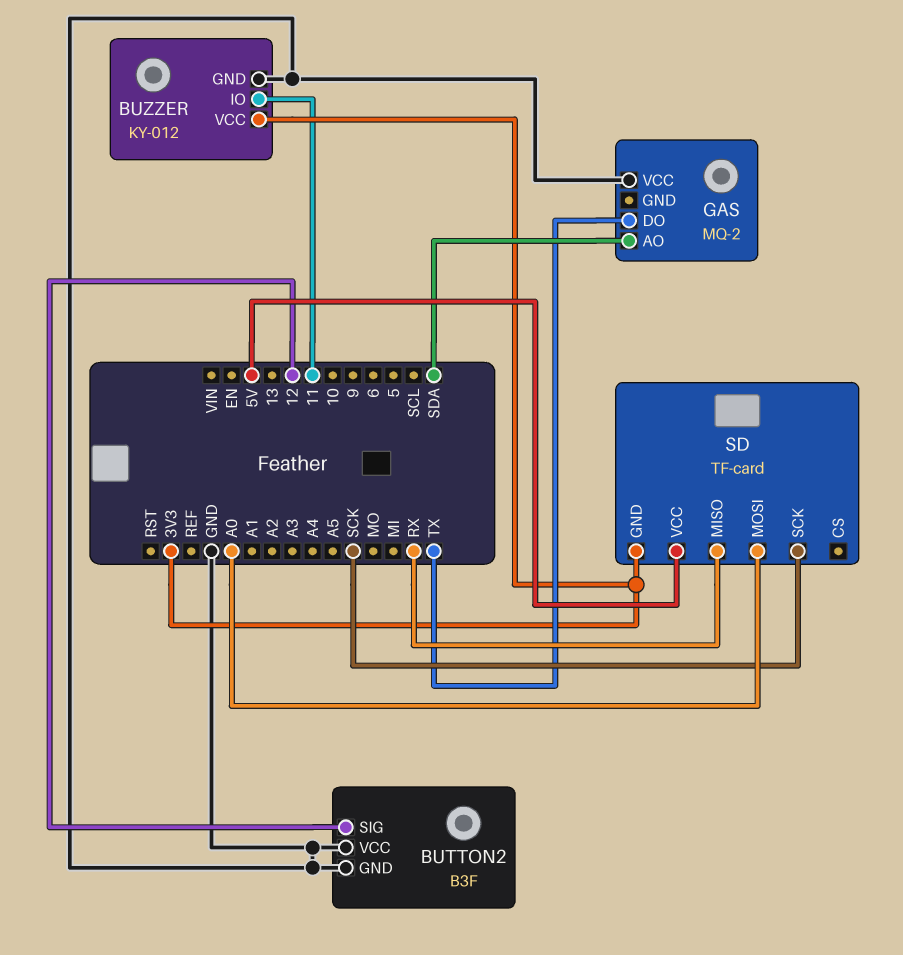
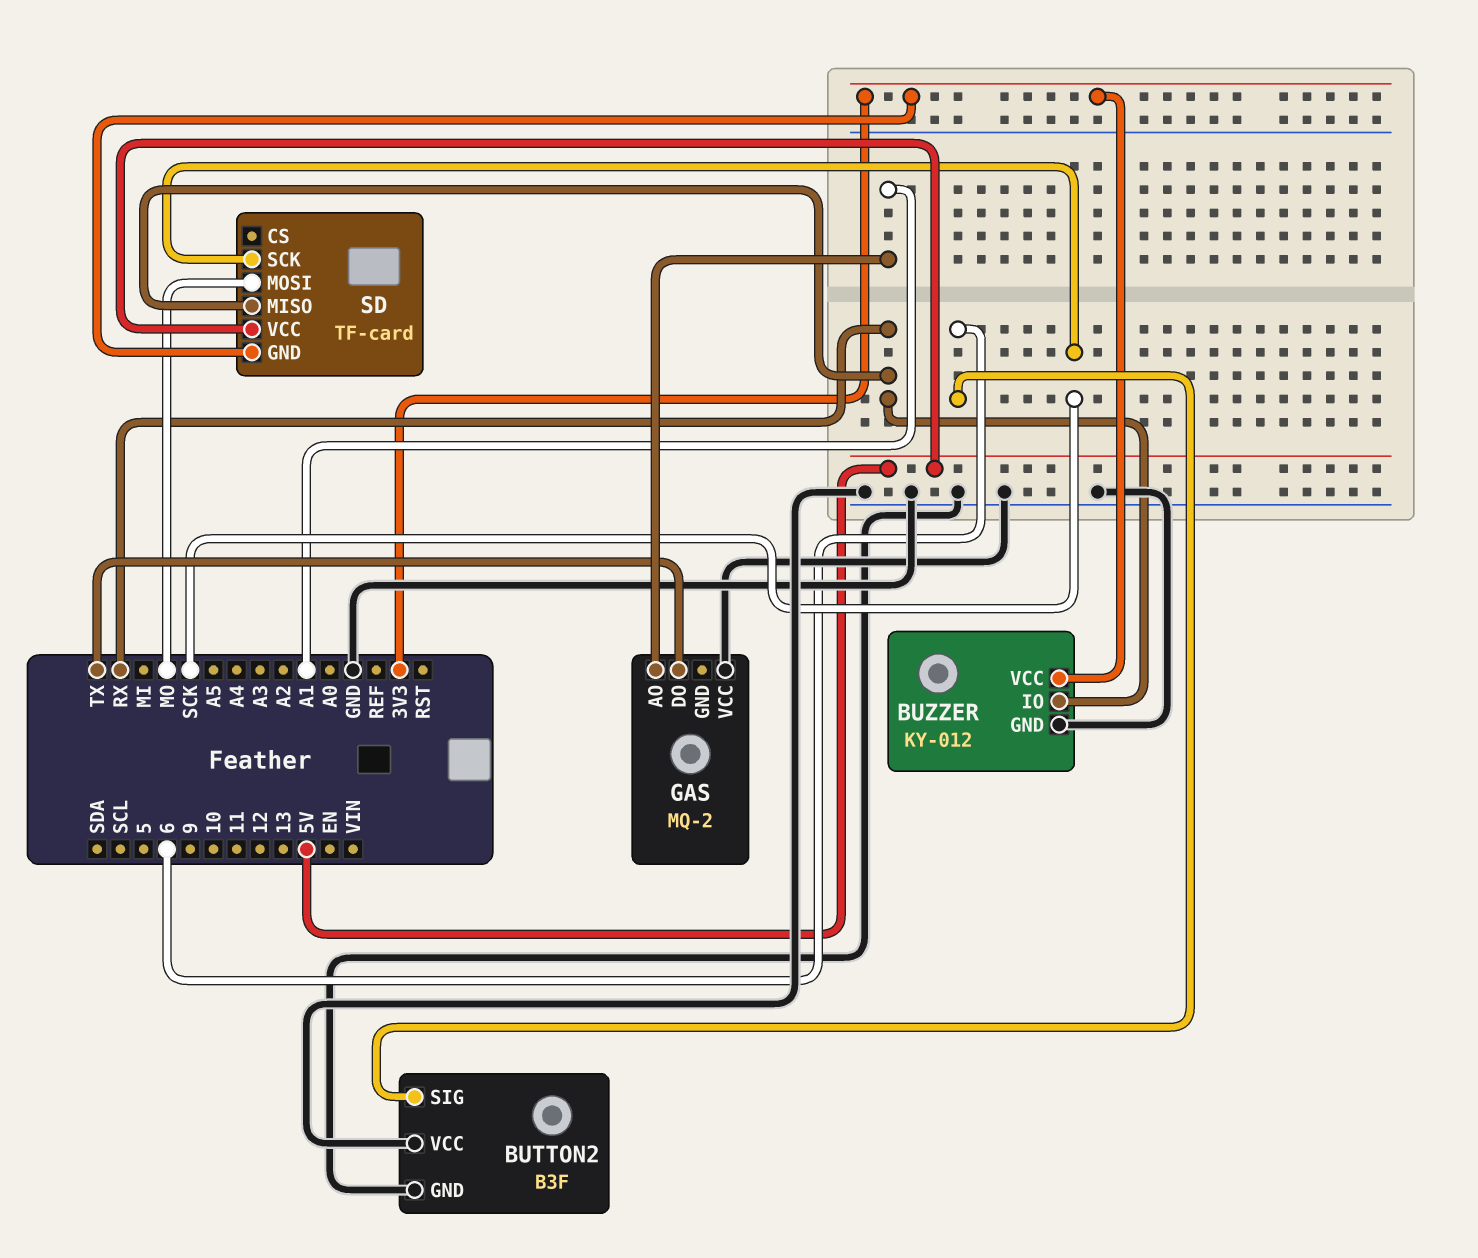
BUTTON2 pin SIG: 12 -> 6
BUZZER pin IO: 11 -> RX
GAS pin AO: SDA -> A1
SD pin MOSI: A0 -> MO

